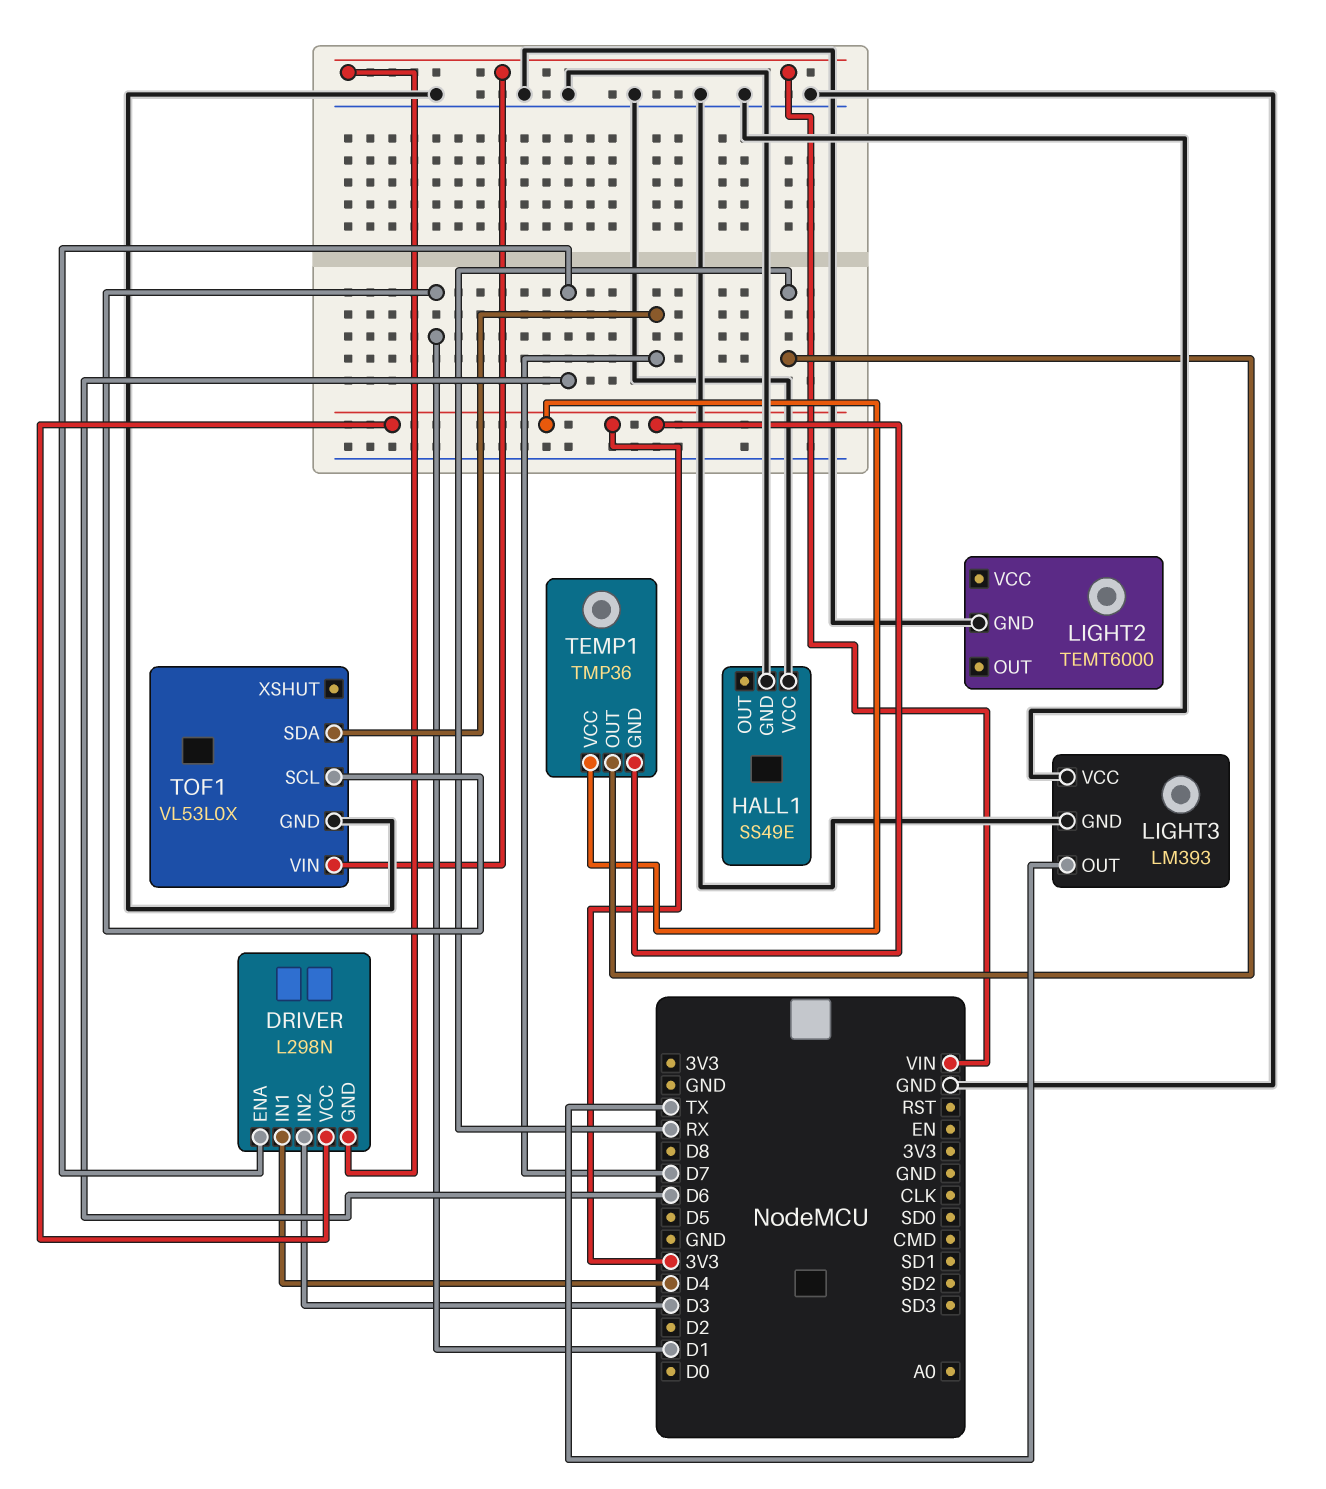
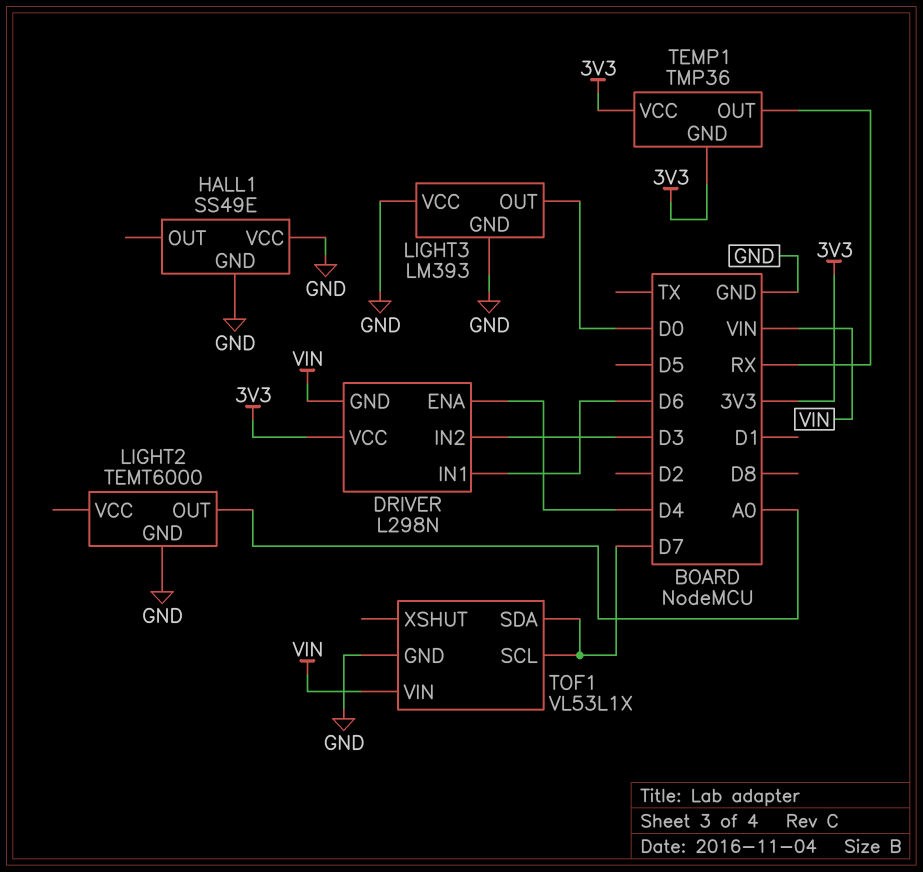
DRIVER pin ENA: D6 -> D4
DRIVER pin IN1: D4 -> D6
LIGHT2 pin OUT: none -> A0
LIGHT3 pin OUT: TX -> D0
TOF1: VL53L0X -> VL53L1X
TOF1 pin SCL: D1 -> D7

